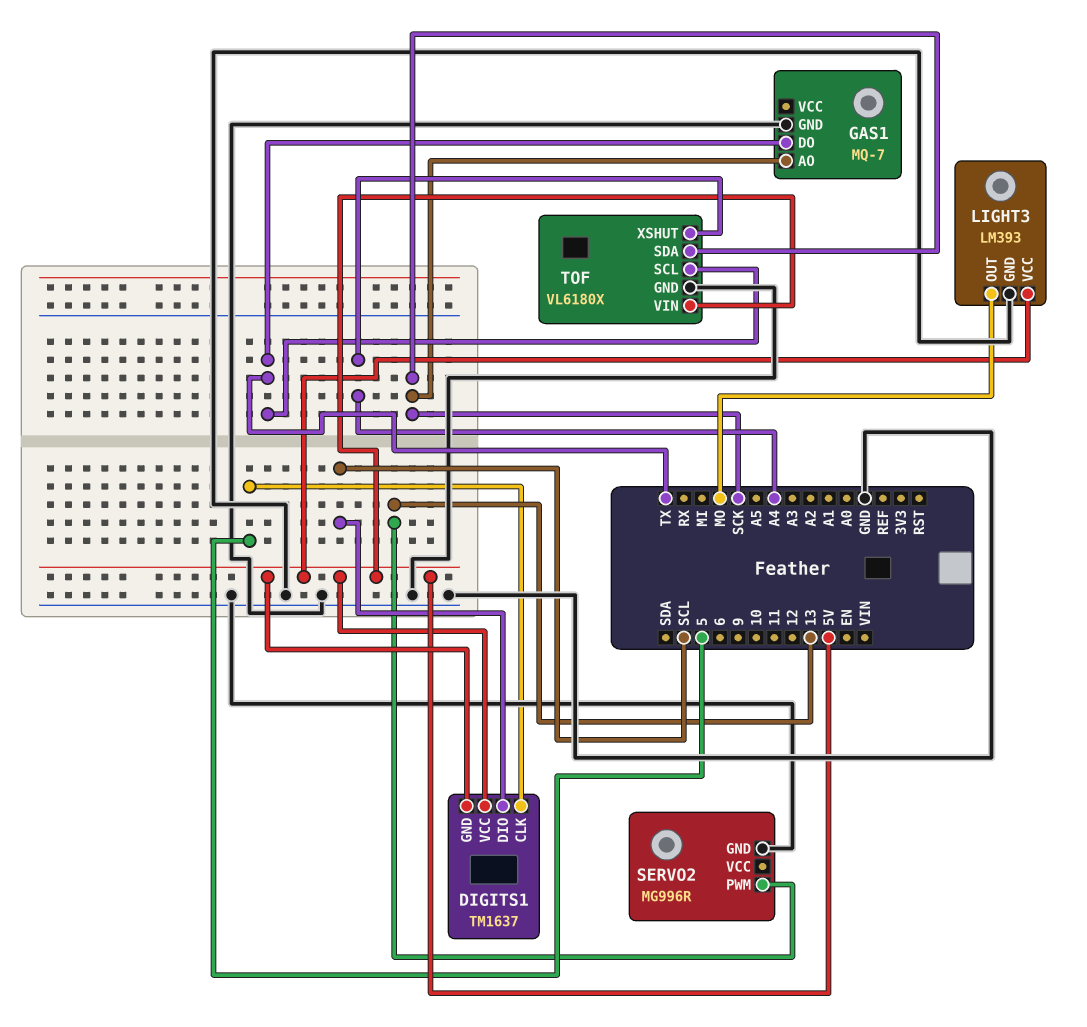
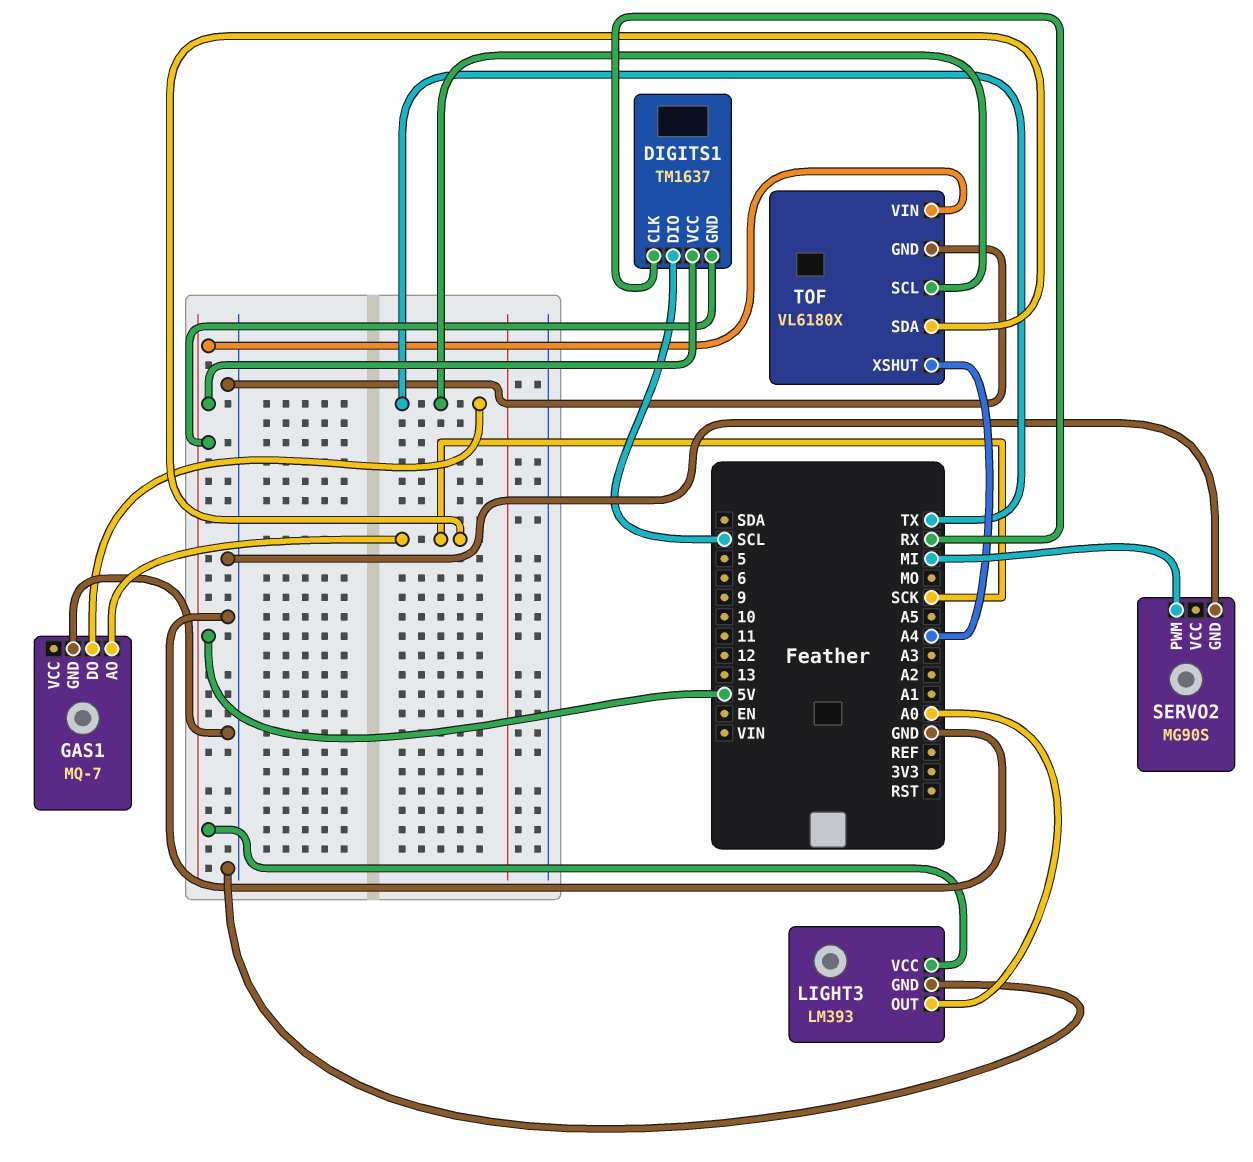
DIGITS1 pin CLK: 5 -> RX
LIGHT3 pin OUT: MO -> A0
SERVO2: MG996R -> MG90S
SERVO2 pin PWM: 13 -> MI

